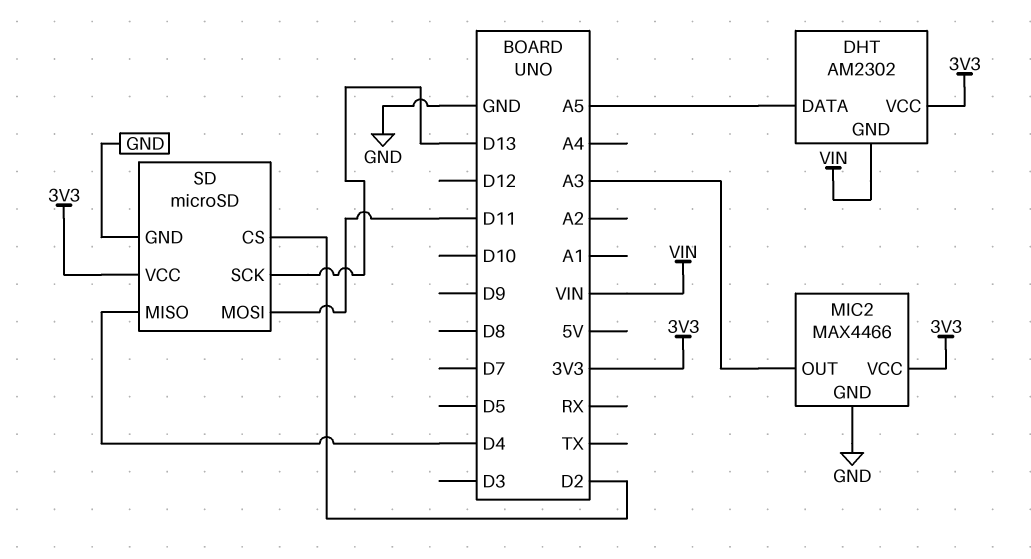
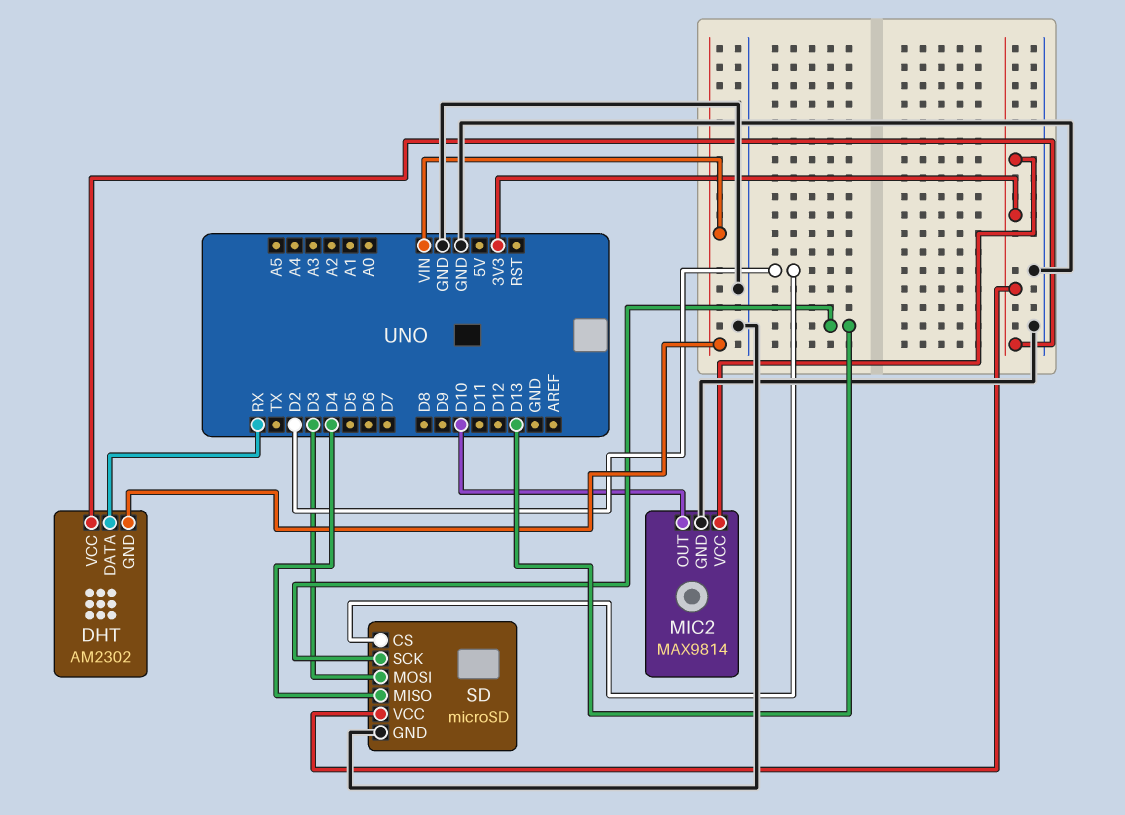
DHT pin DATA: A5 -> RX
MIC2: MAX4466 -> MAX9814
MIC2 pin OUT: A3 -> D10
SD pin MOSI: D11 -> D3

